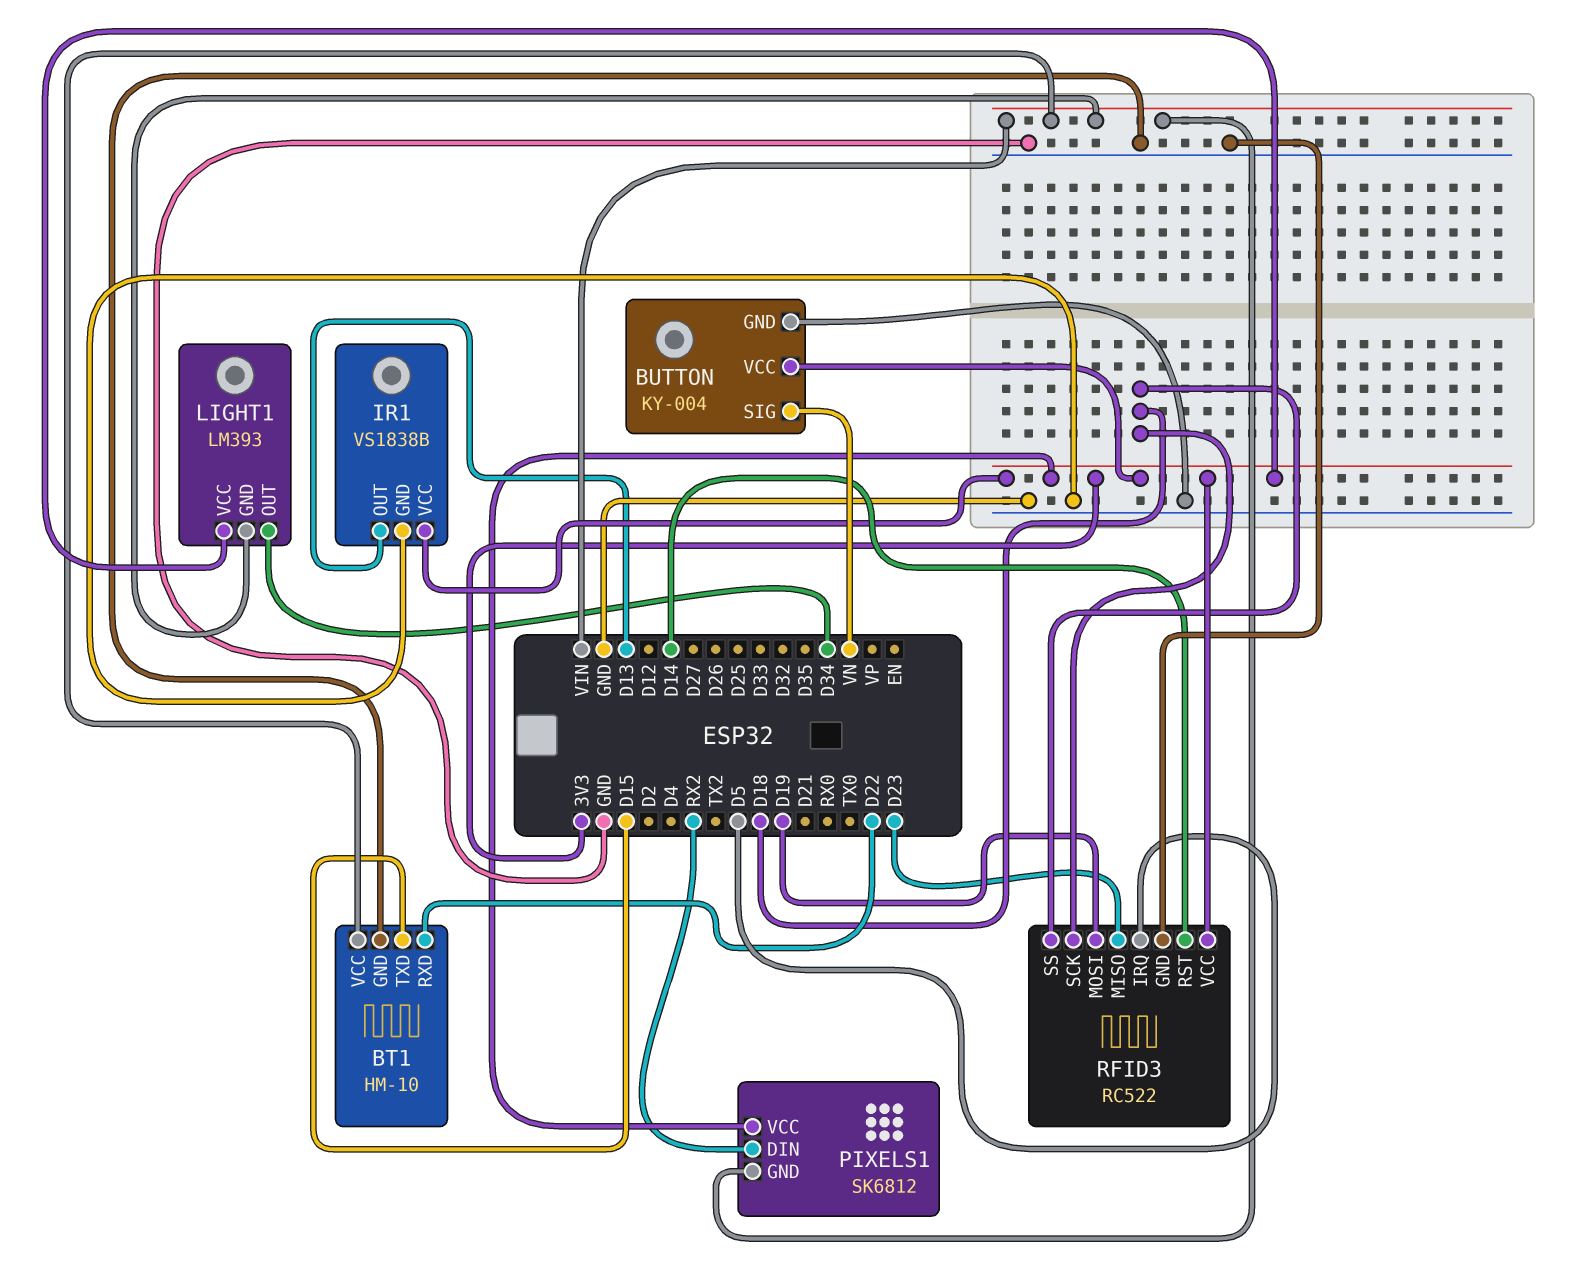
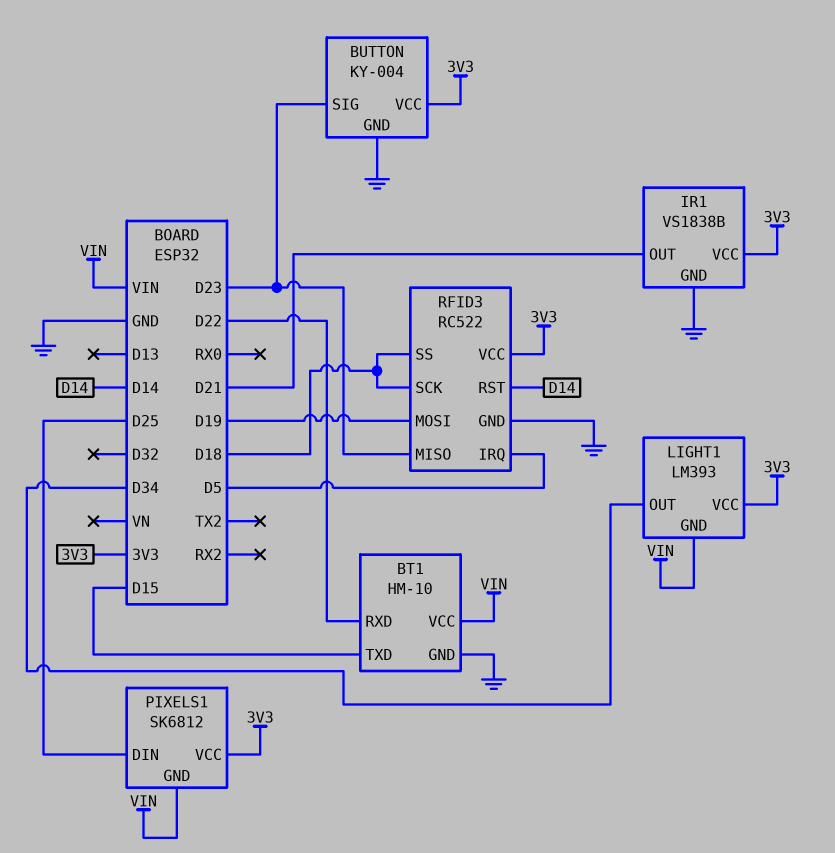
BUTTON pin SIG: VN -> D23
IR1 pin OUT: D13 -> D21
PIXELS1 pin DIN: RX2 -> D25

